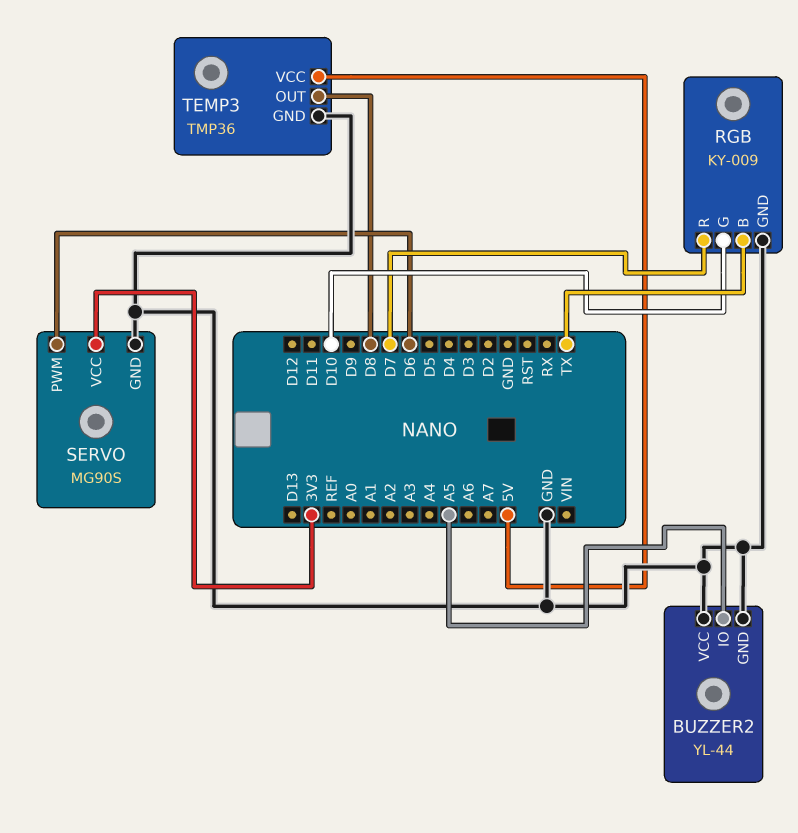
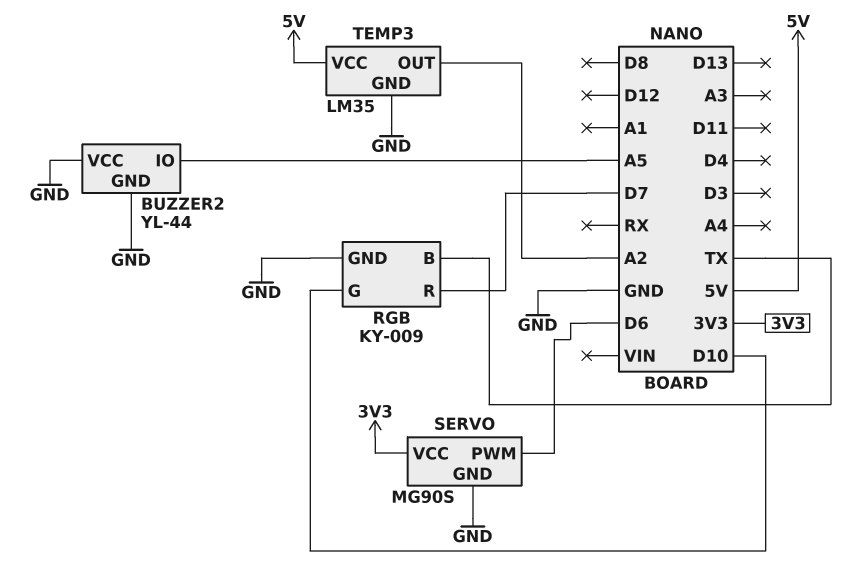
TEMP3: TMP36 -> LM35
TEMP3 pin OUT: D8 -> A2

